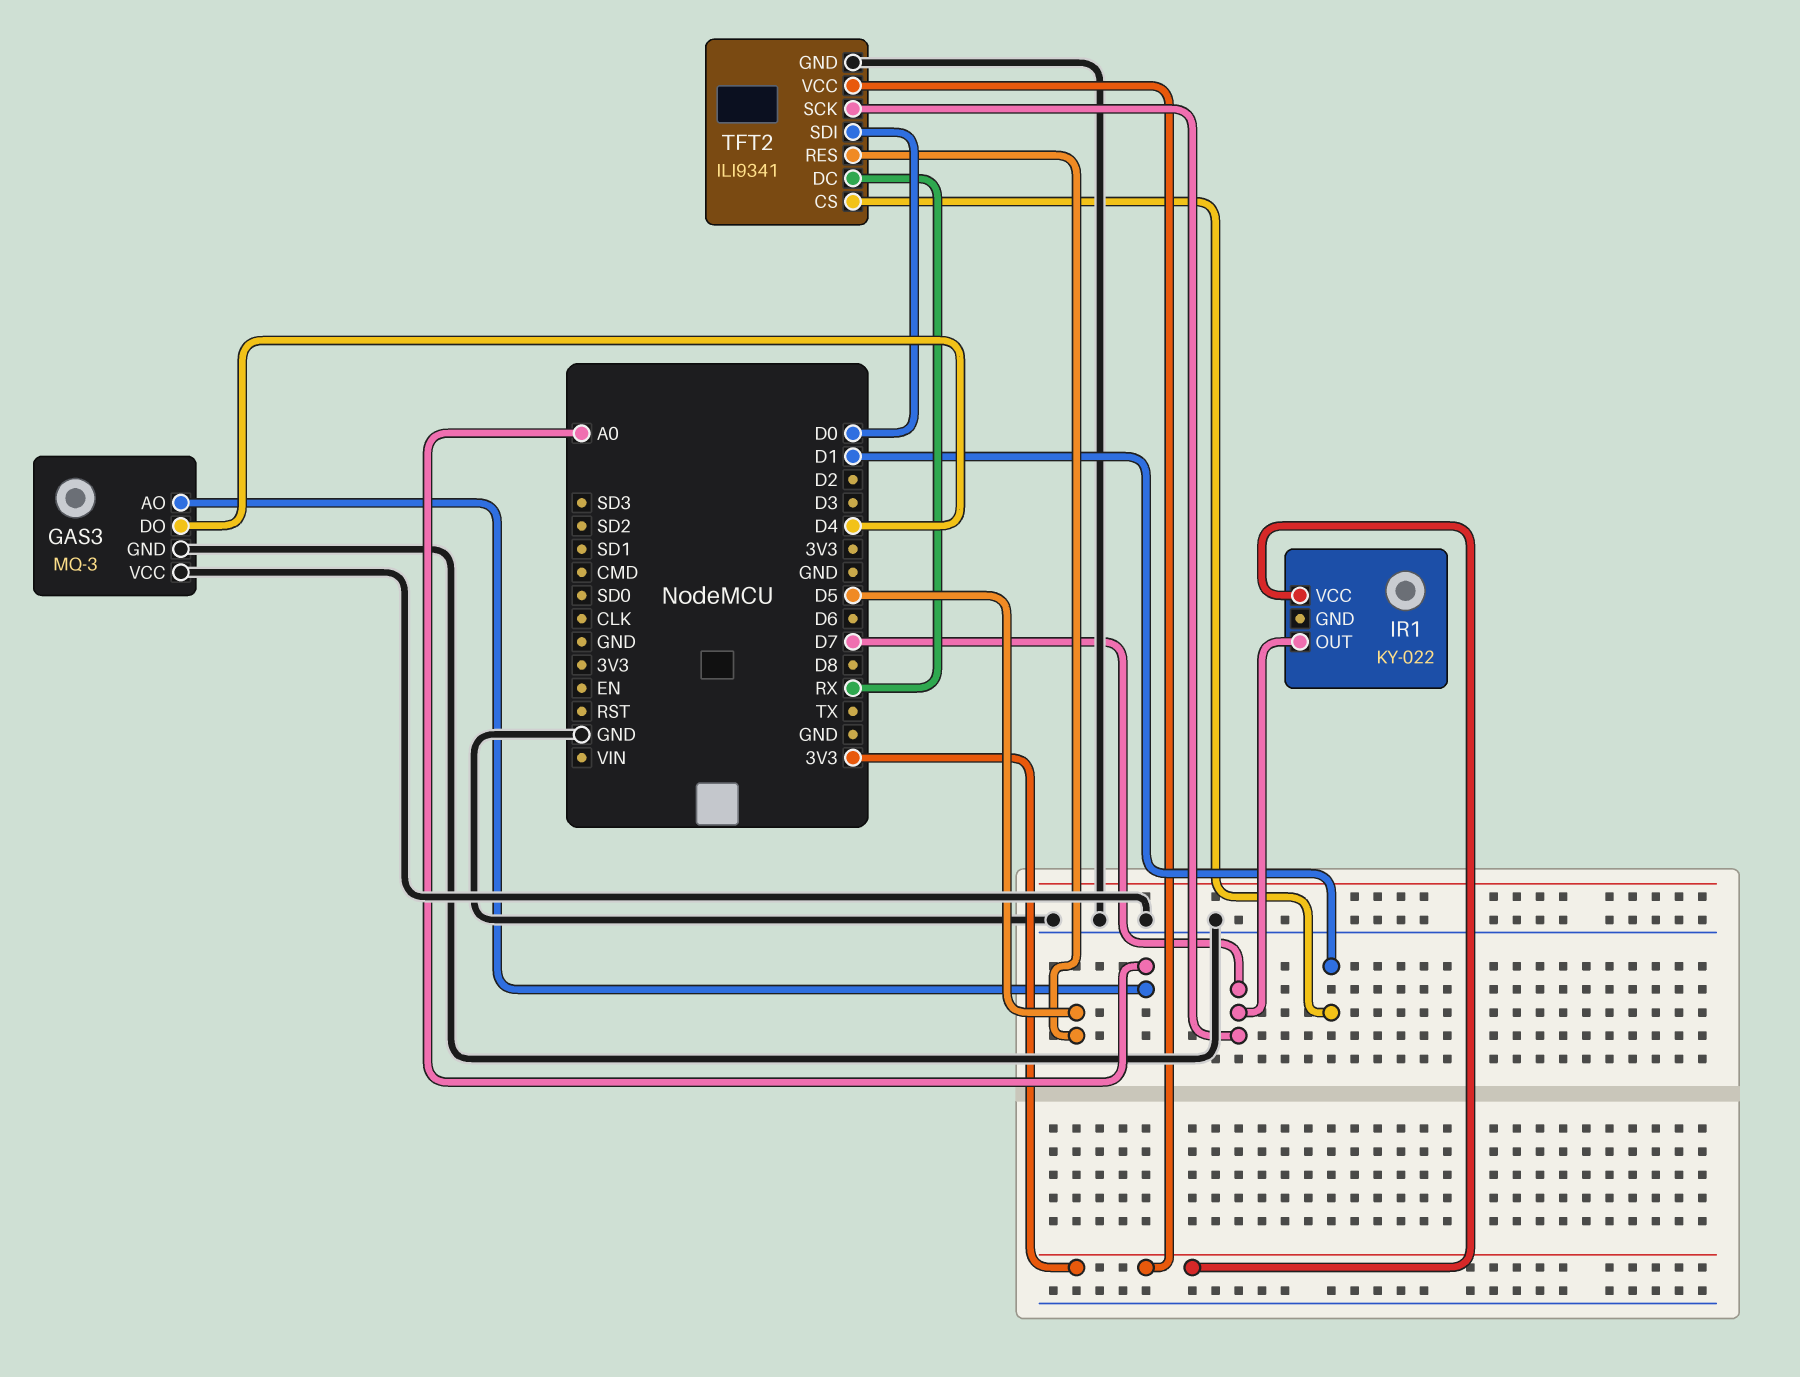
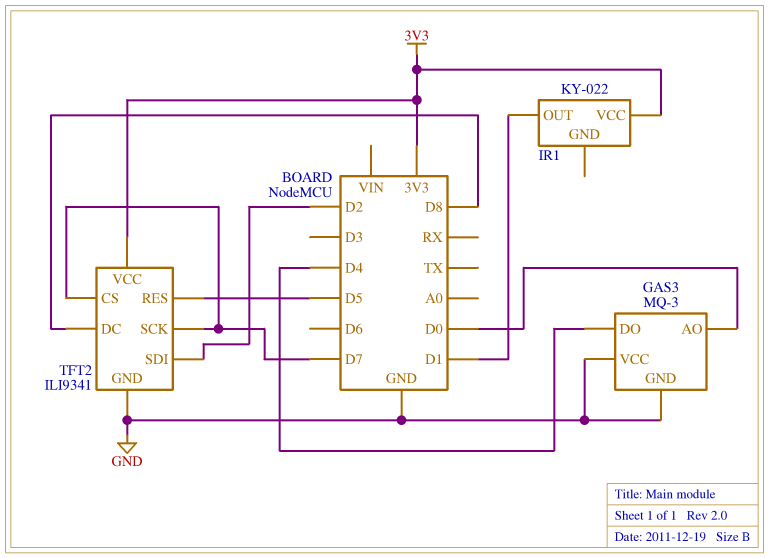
GAS3 pin AO: A0 -> D0
IR1 pin OUT: D7 -> D1
TFT2 pin CS: D1 -> D7
TFT2 pin DC: RX -> D8
TFT2 pin SDI: D0 -> D2

